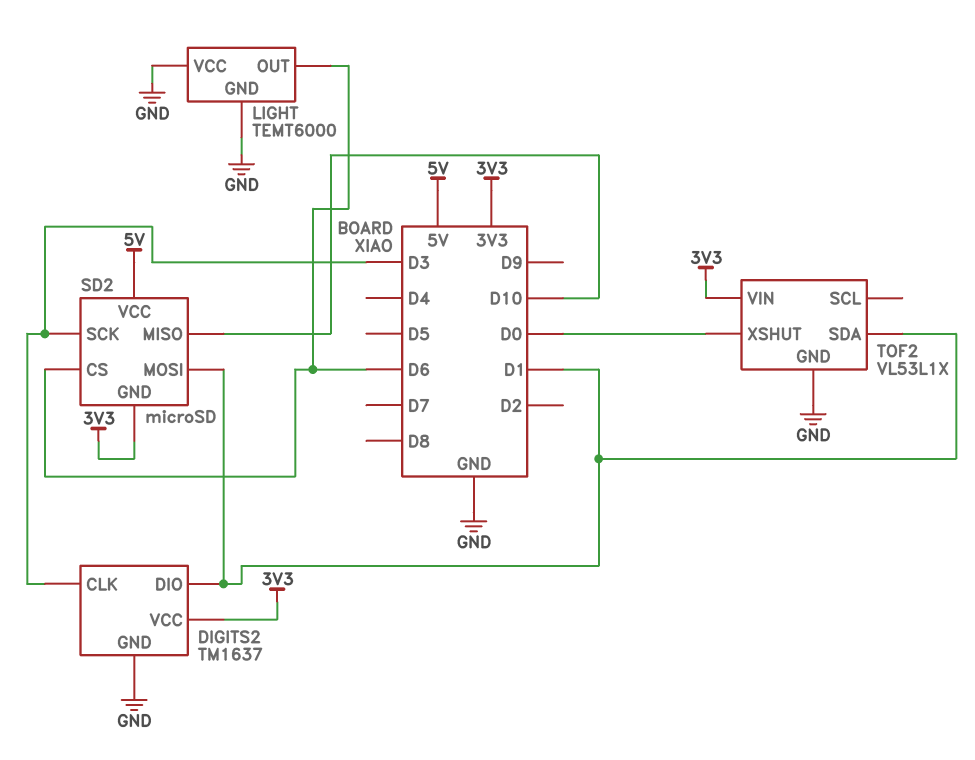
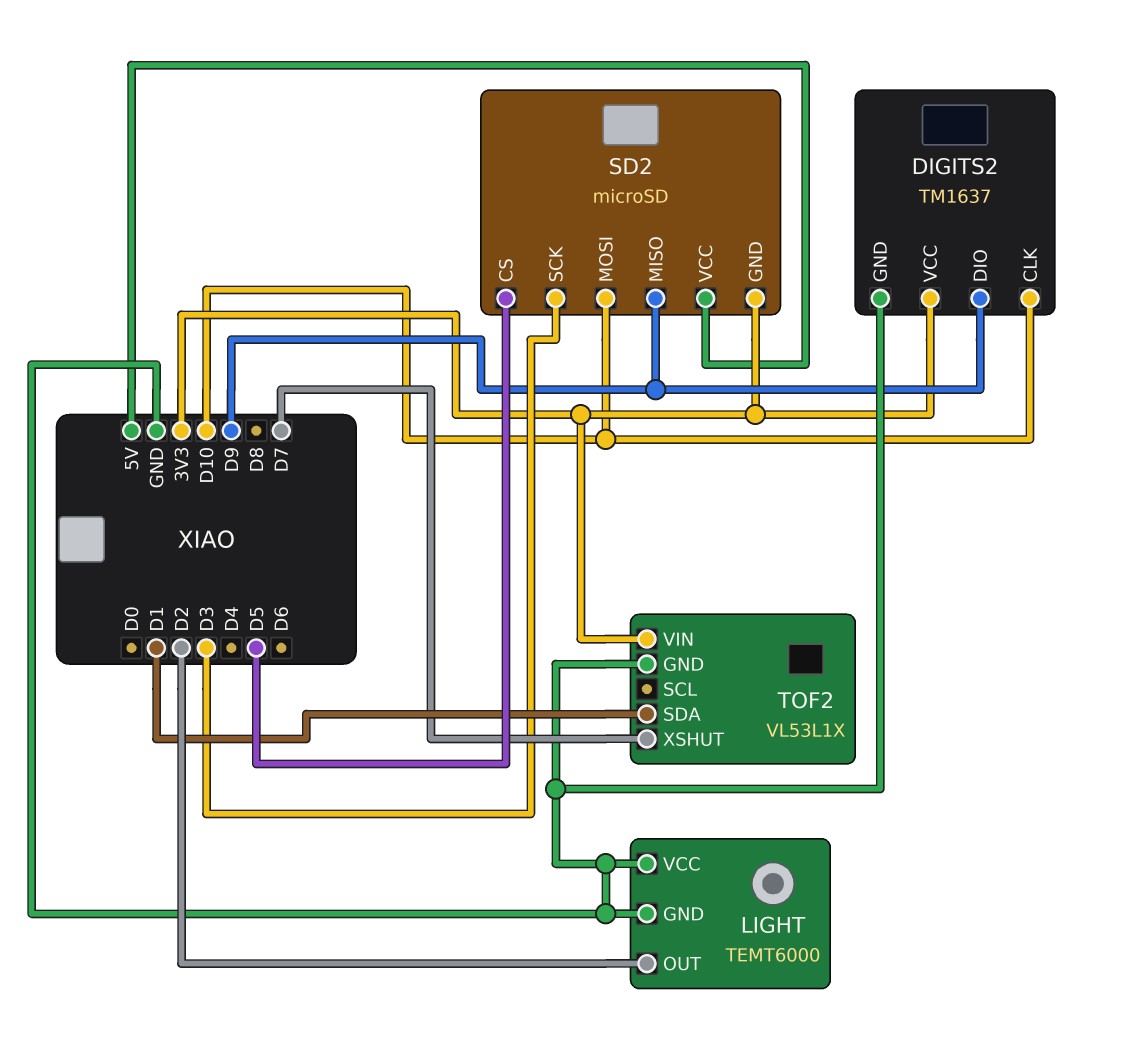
DIGITS2 pin CLK: D3 -> D10
DIGITS2 pin DIO: D1 -> D9
LIGHT pin OUT: D6 -> D2
SD2 pin CS: D6 -> D5
SD2 pin MISO: D10 -> D9
SD2 pin MOSI: D1 -> D10
TOF2 pin XSHUT: D0 -> D7

